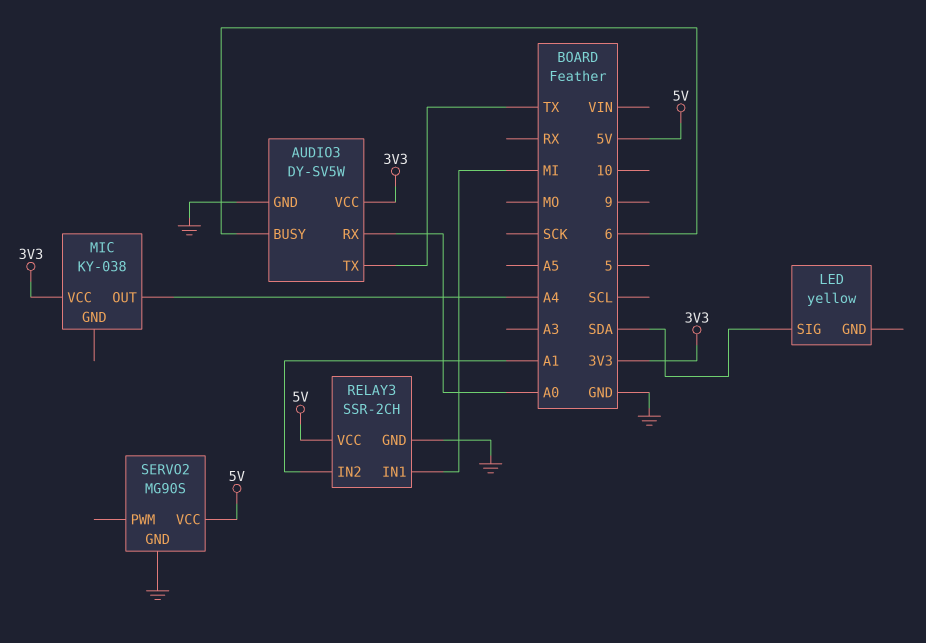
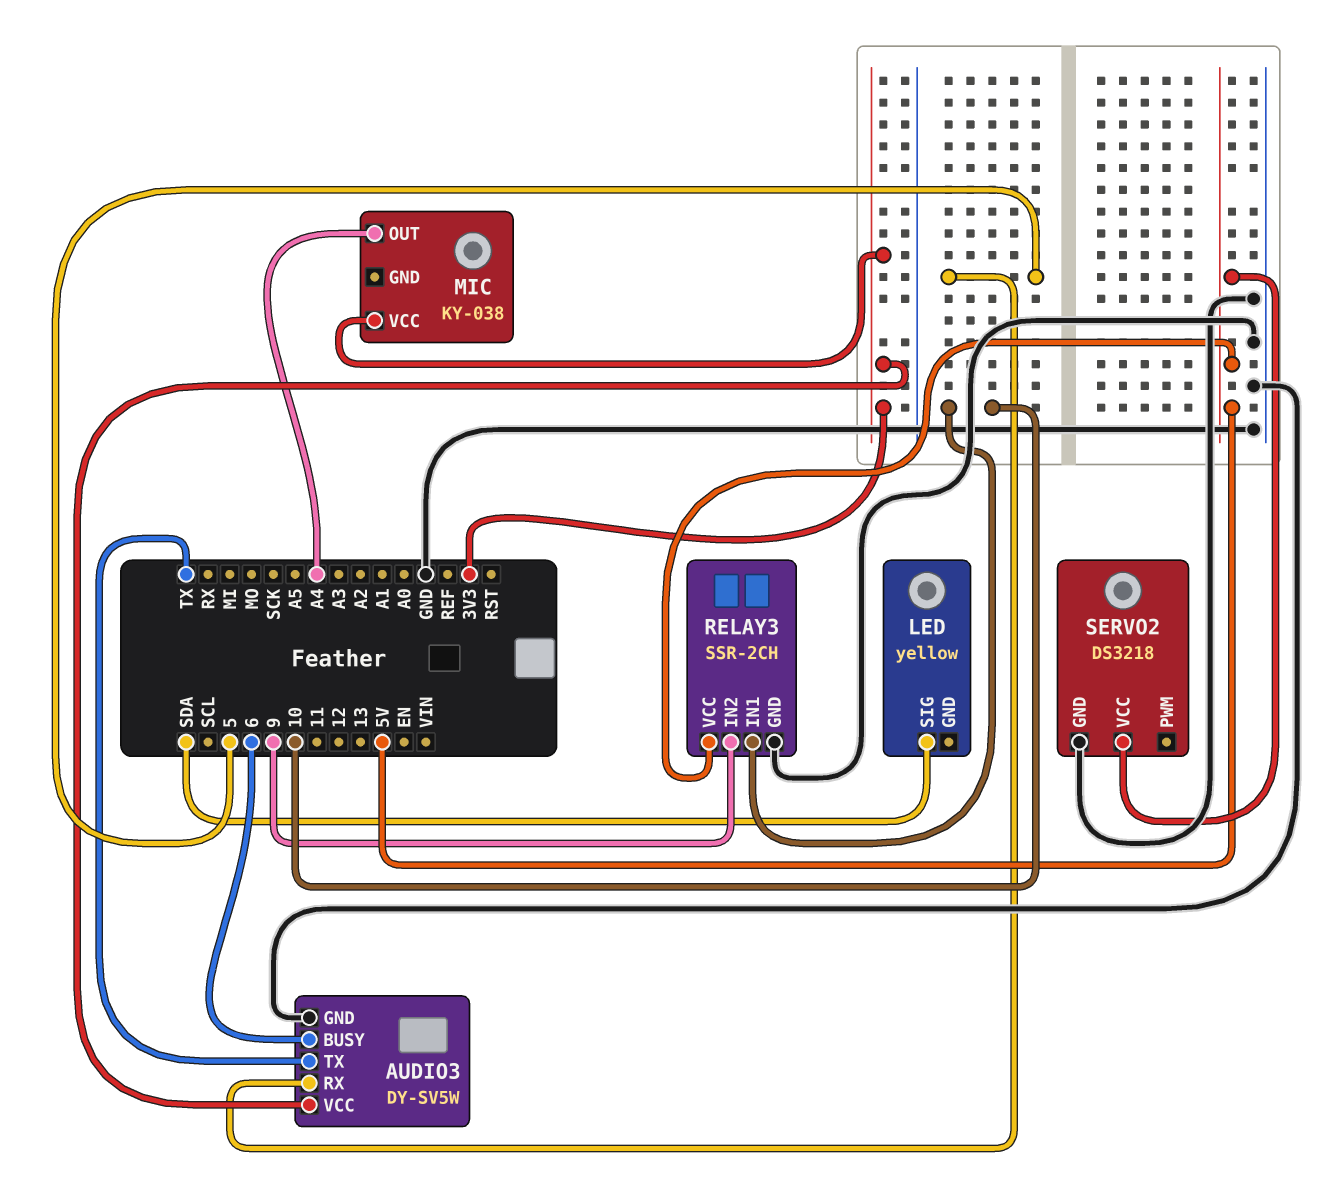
AUDIO3 pin RX: A0 -> 5
RELAY3 pin IN1: MI -> 10
RELAY3 pin IN2: A1 -> 9
SERVO2: MG90S -> DS3218

